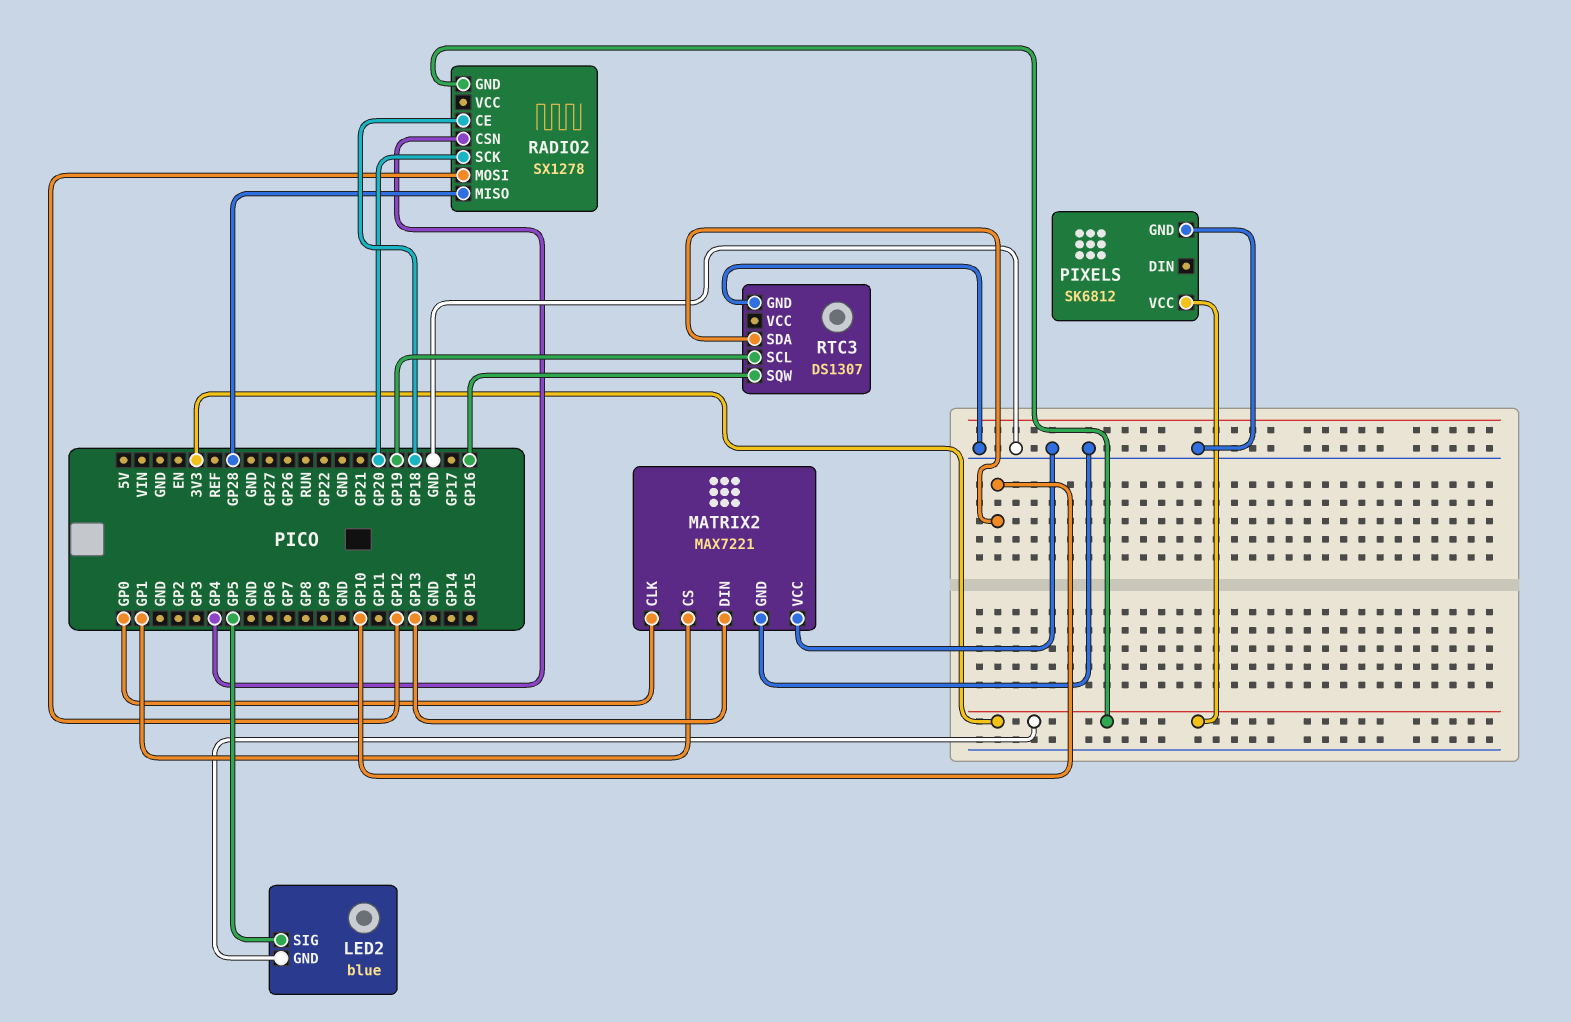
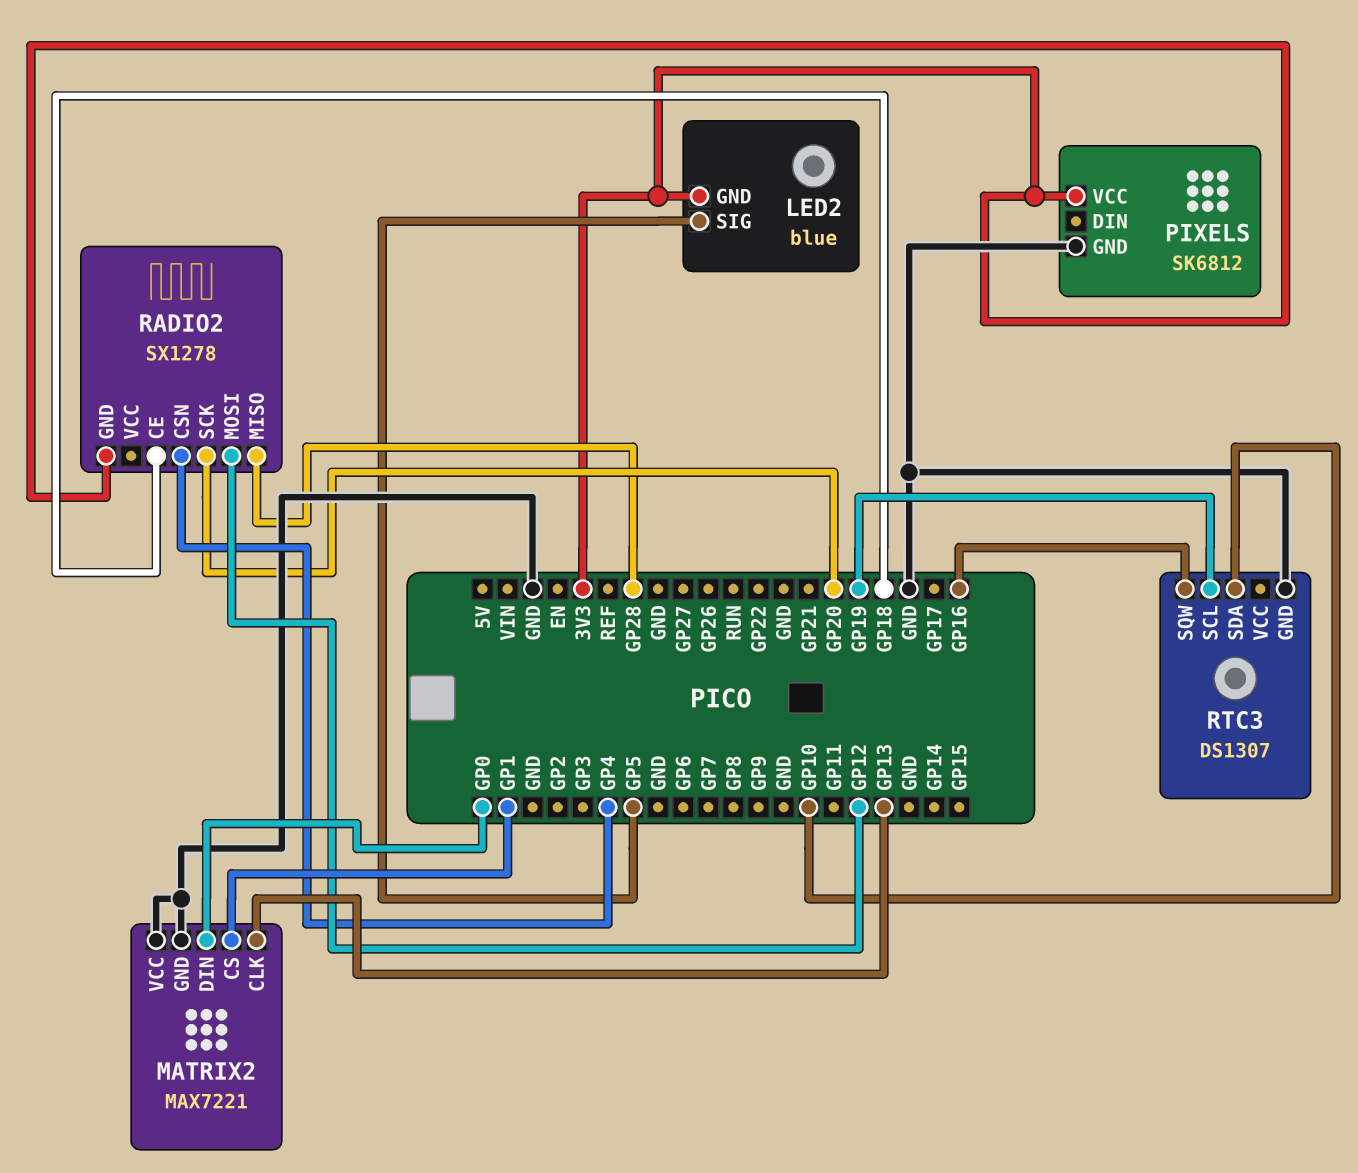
MATRIX2 pin CLK: GP0 -> GP13
MATRIX2 pin DIN: GP13 -> GP0

